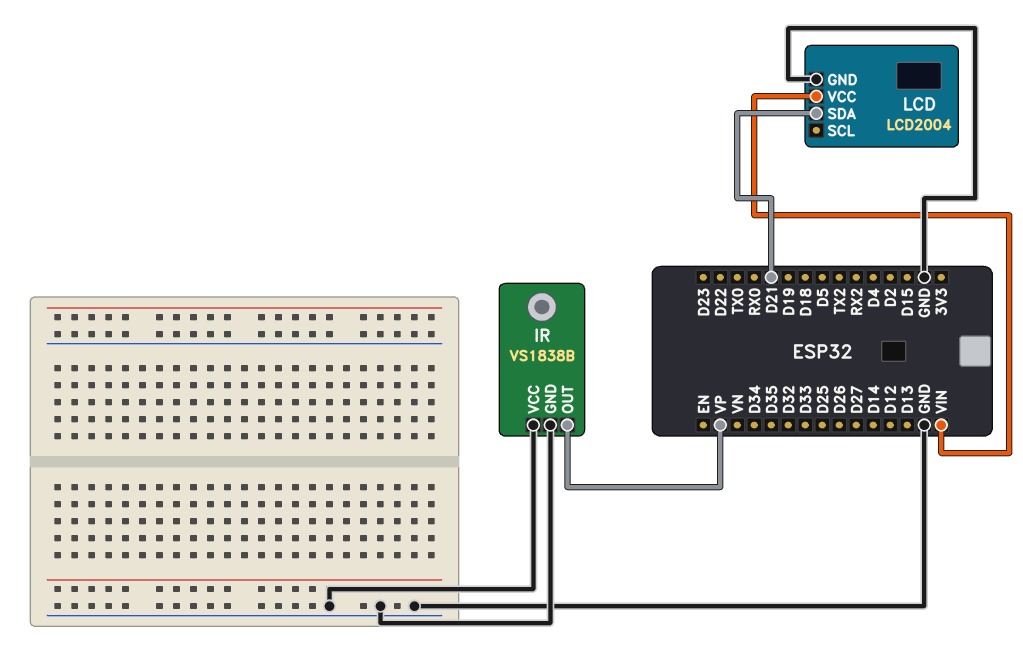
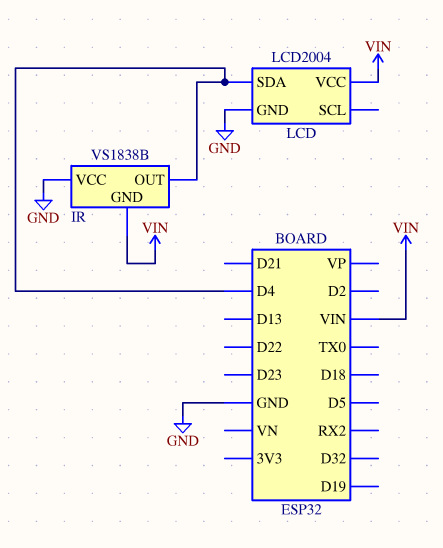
IR pin GND: GND -> VIN
IR pin OUT: VP -> D4
LCD pin SDA: D21 -> D4

